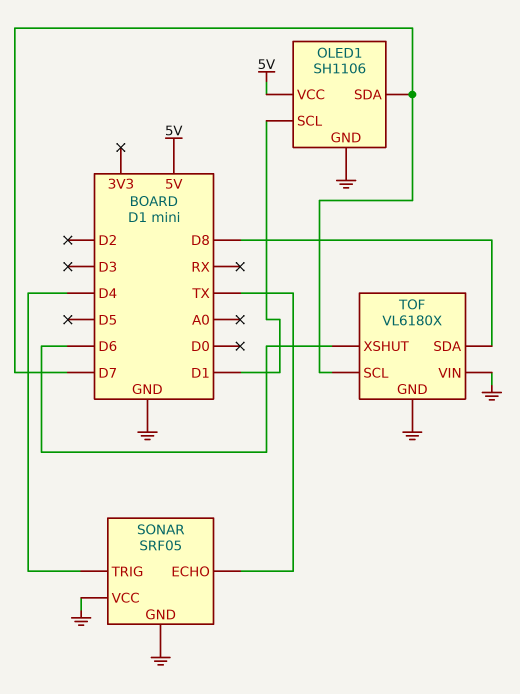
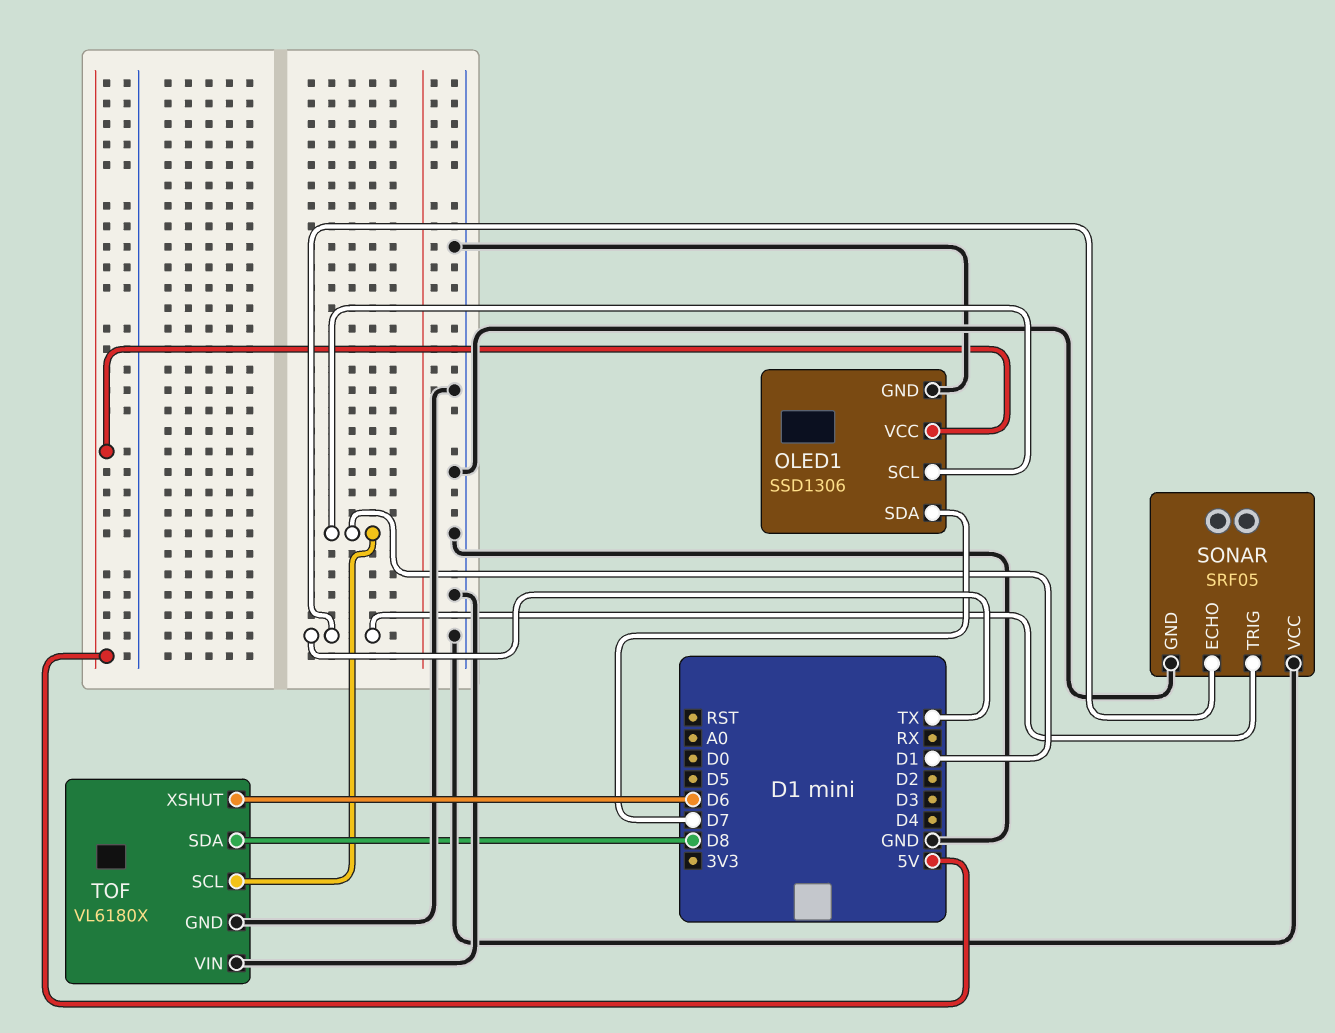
OLED1: SH1106 -> SSD1306
SONAR pin TRIG: D4 -> TX
TOF pin SCL: D7 -> D1

